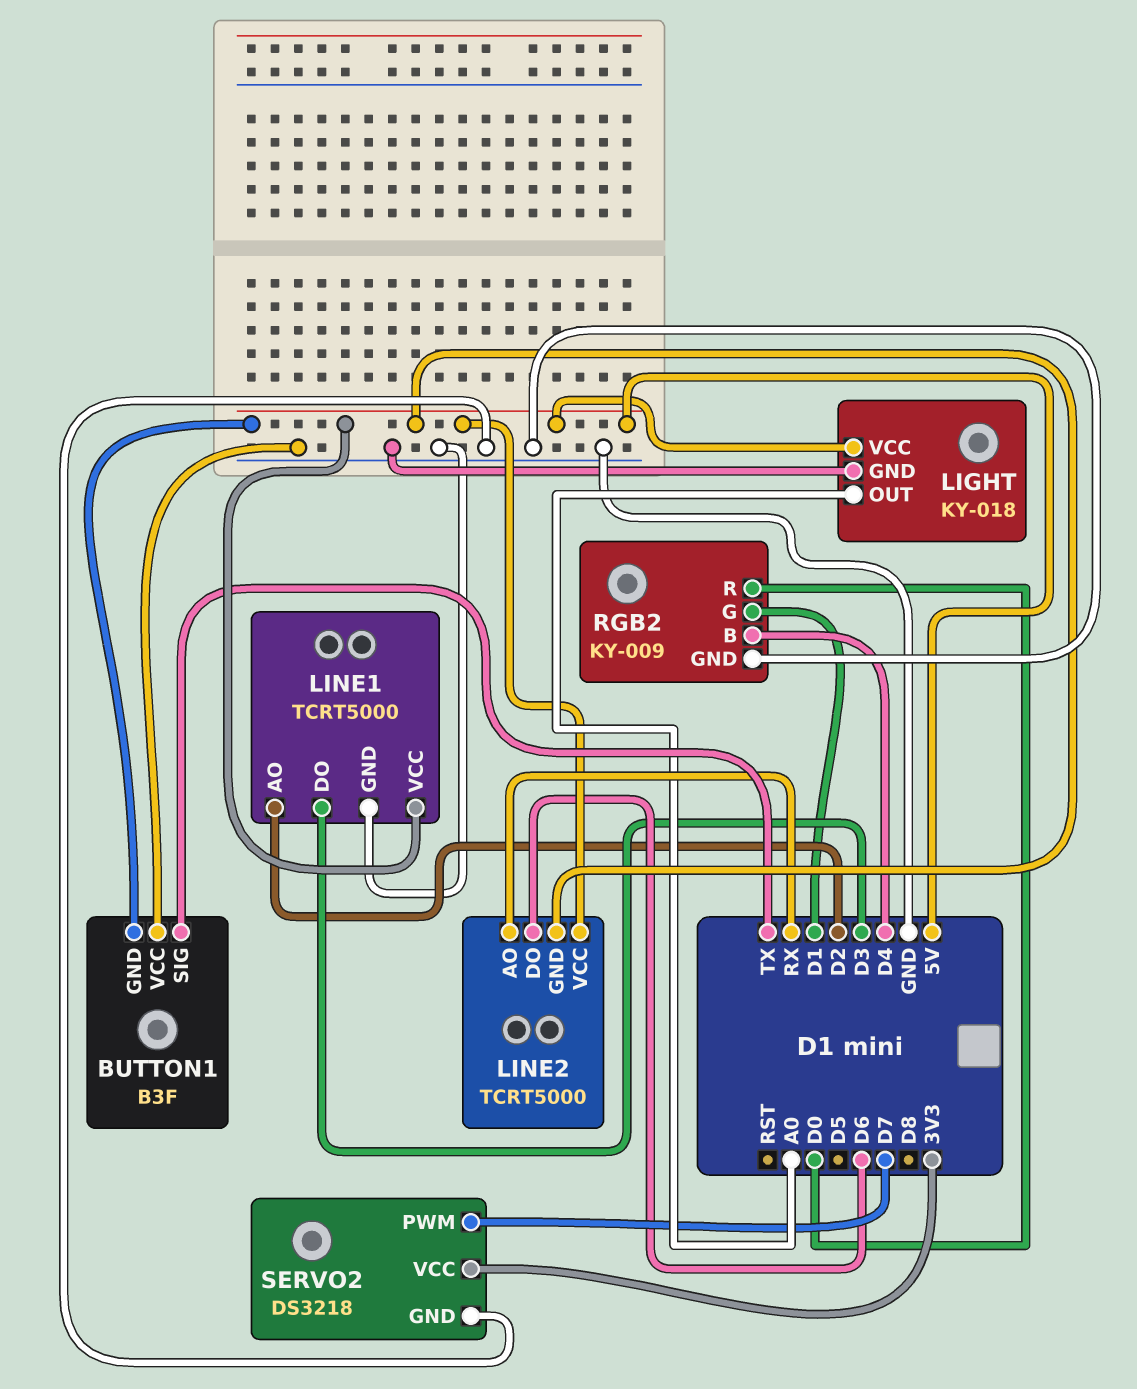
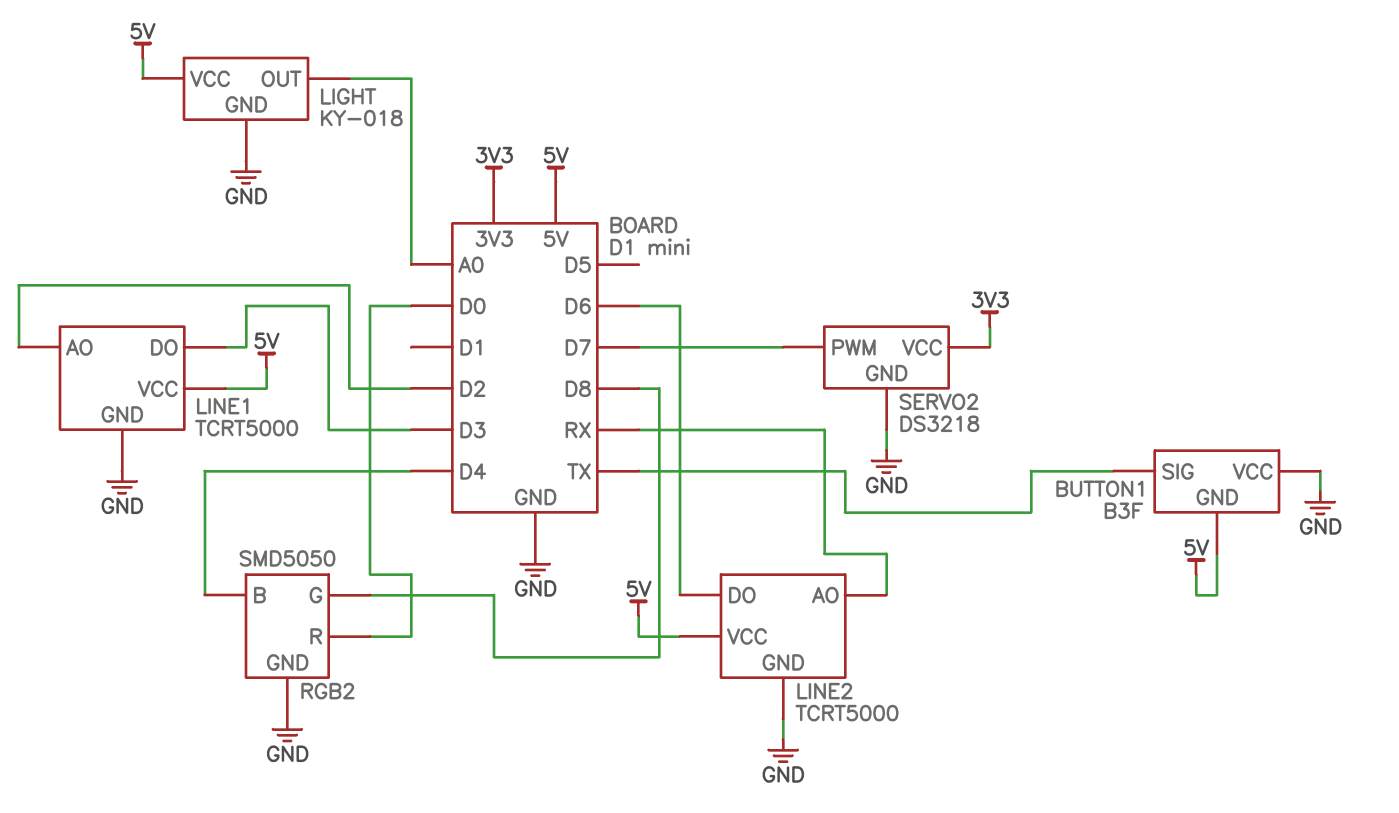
LINE2 pin GND: 5V -> GND
RGB2: KY-009 -> SMD5050
RGB2 pin G: D1 -> D8

